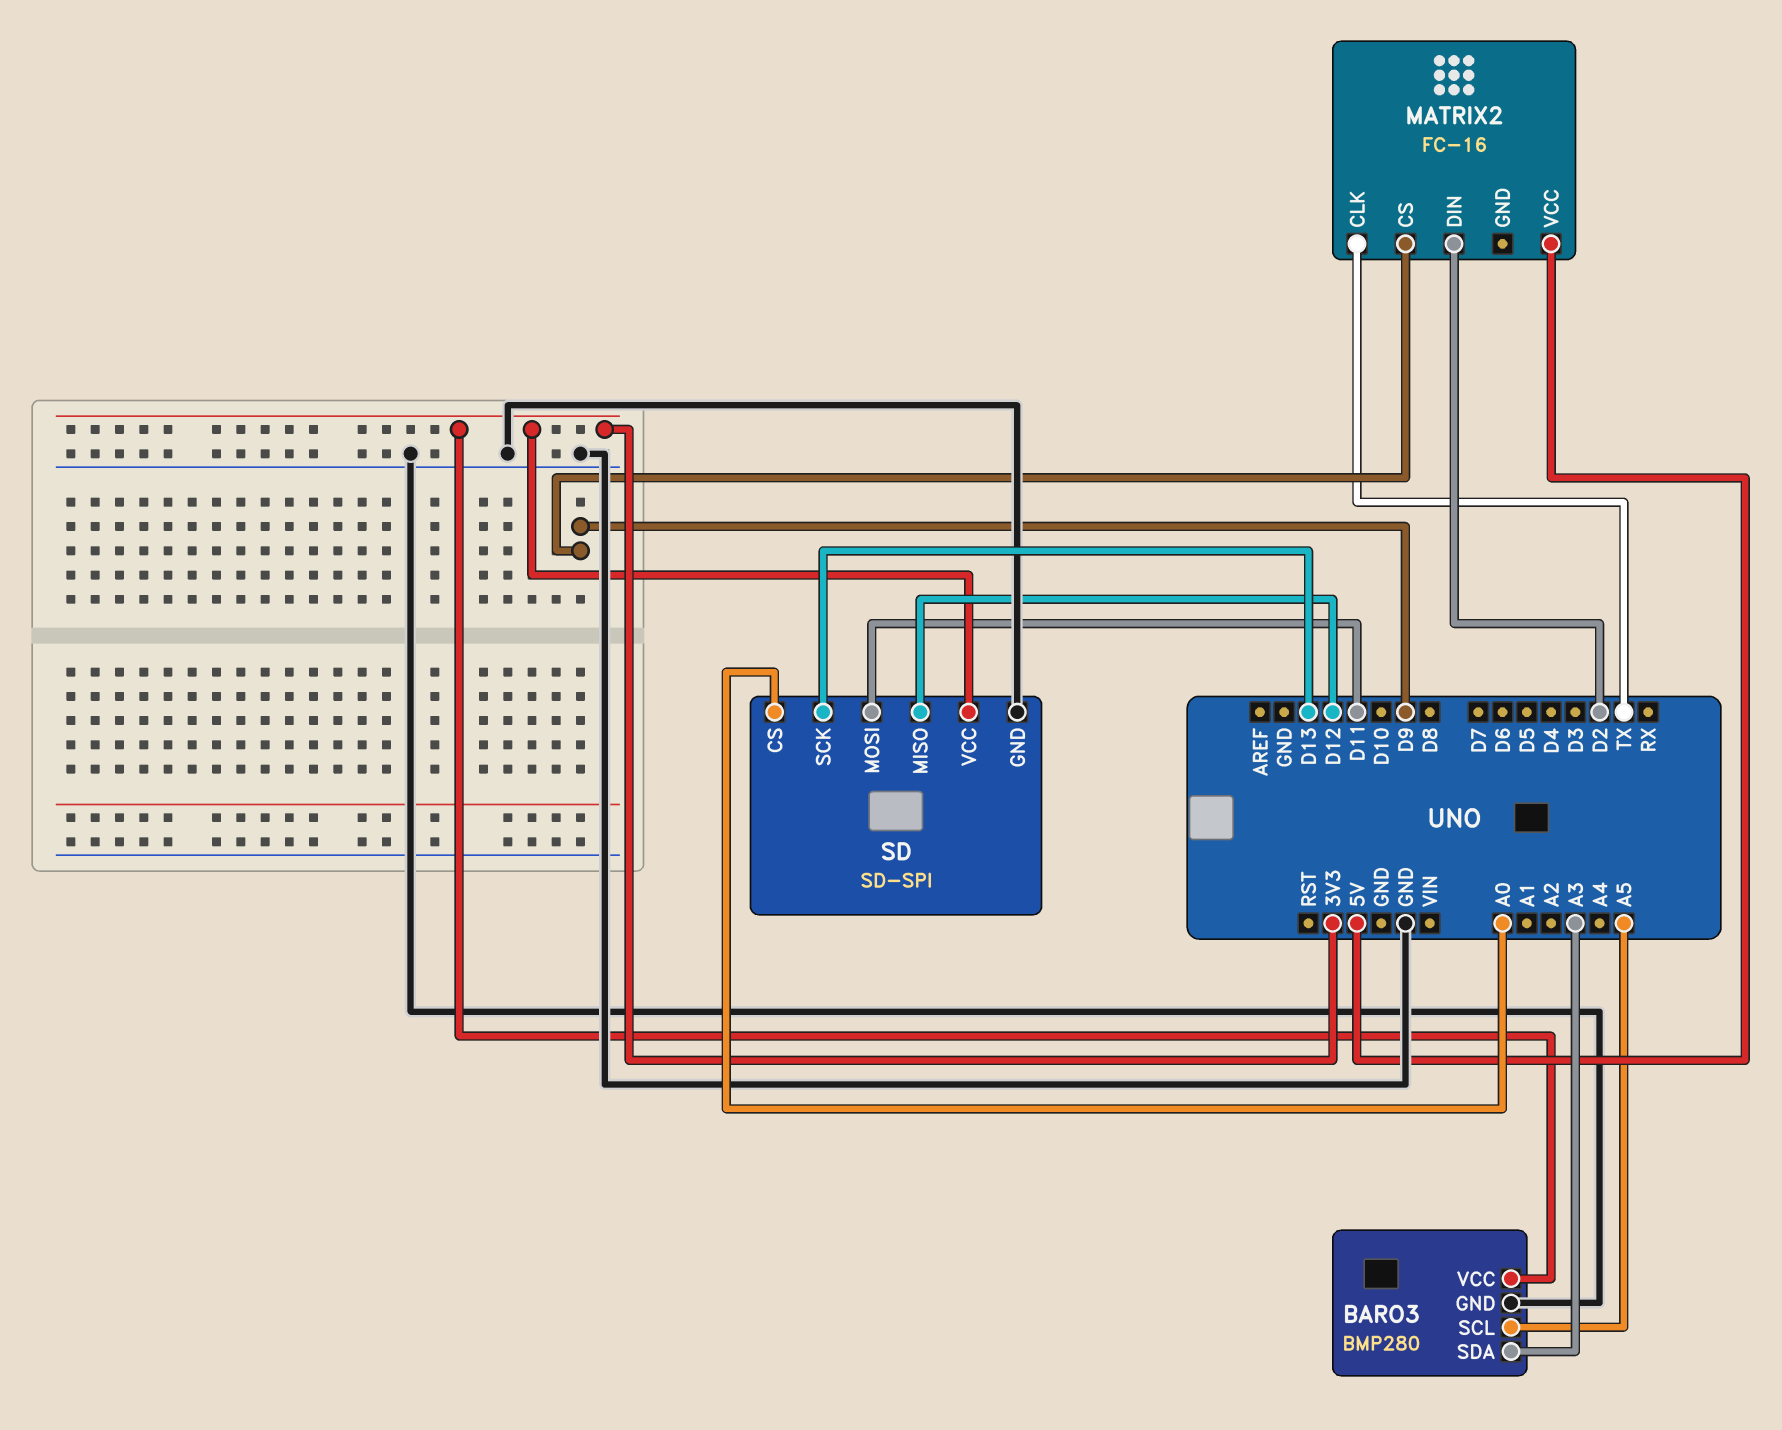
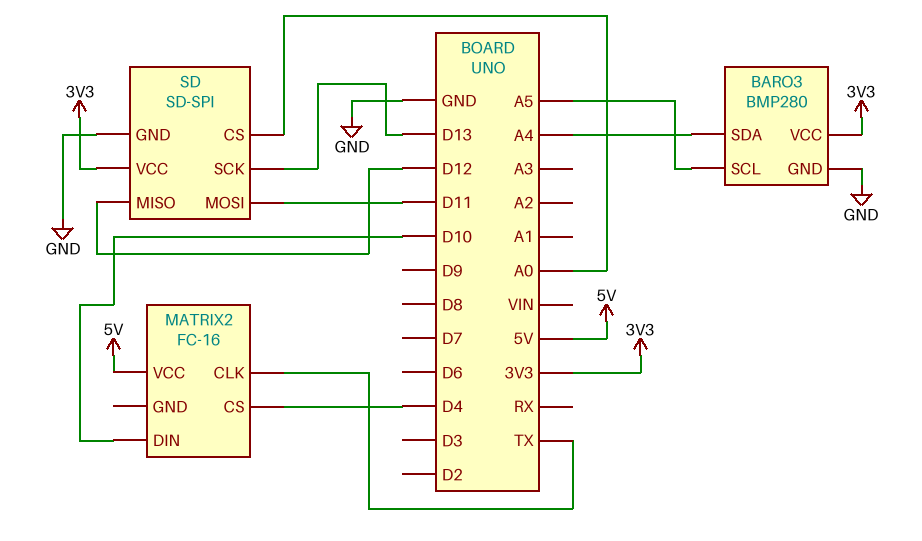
BARO3 pin SDA: A3 -> A4
MATRIX2 pin CS: D9 -> D4
MATRIX2 pin DIN: D2 -> D10

